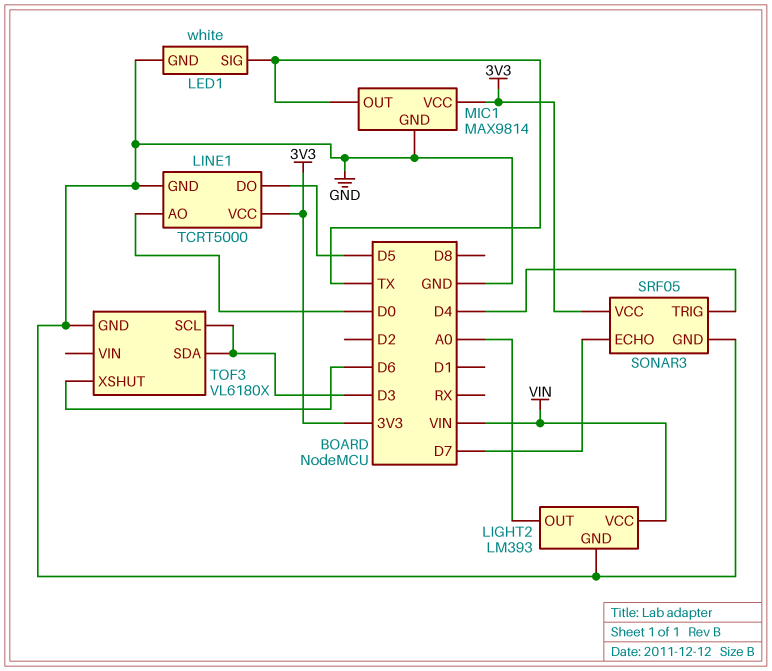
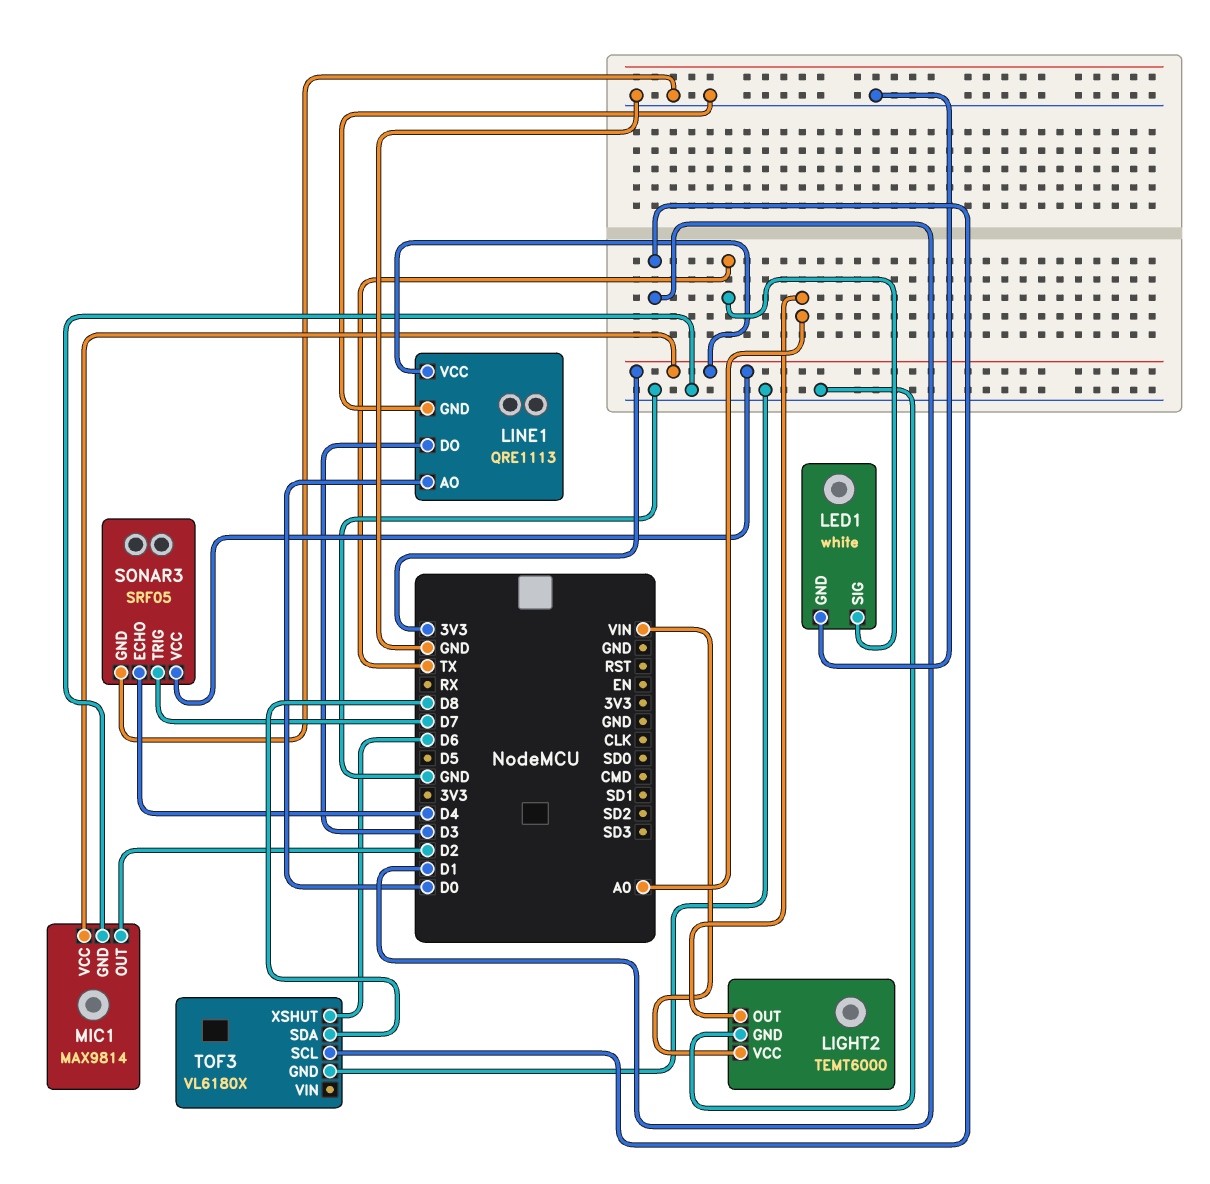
LIGHT2: LM393 -> TEMT6000
LINE1: TCRT5000 -> QRE1113
LINE1 pin DO: D5 -> D3
MIC1 pin OUT: TX -> D2
SONAR3 pin ECHO: D7 -> D4
SONAR3 pin TRIG: D4 -> D7
TOF3 pin SCL: D3 -> D1
TOF3 pin SDA: D3 -> D8

